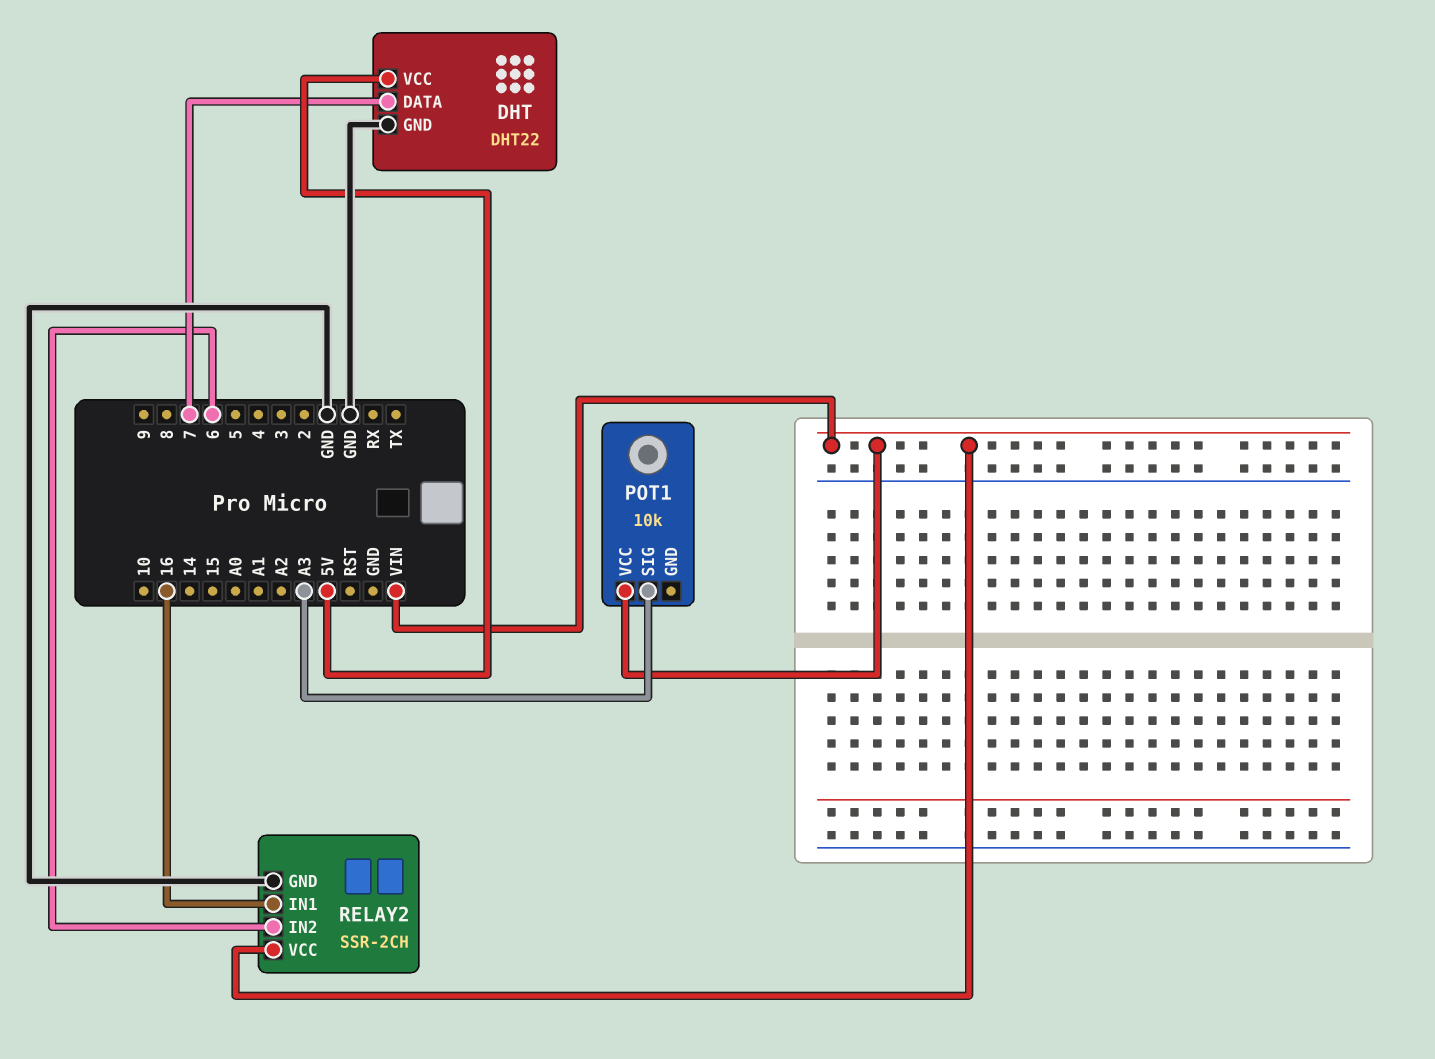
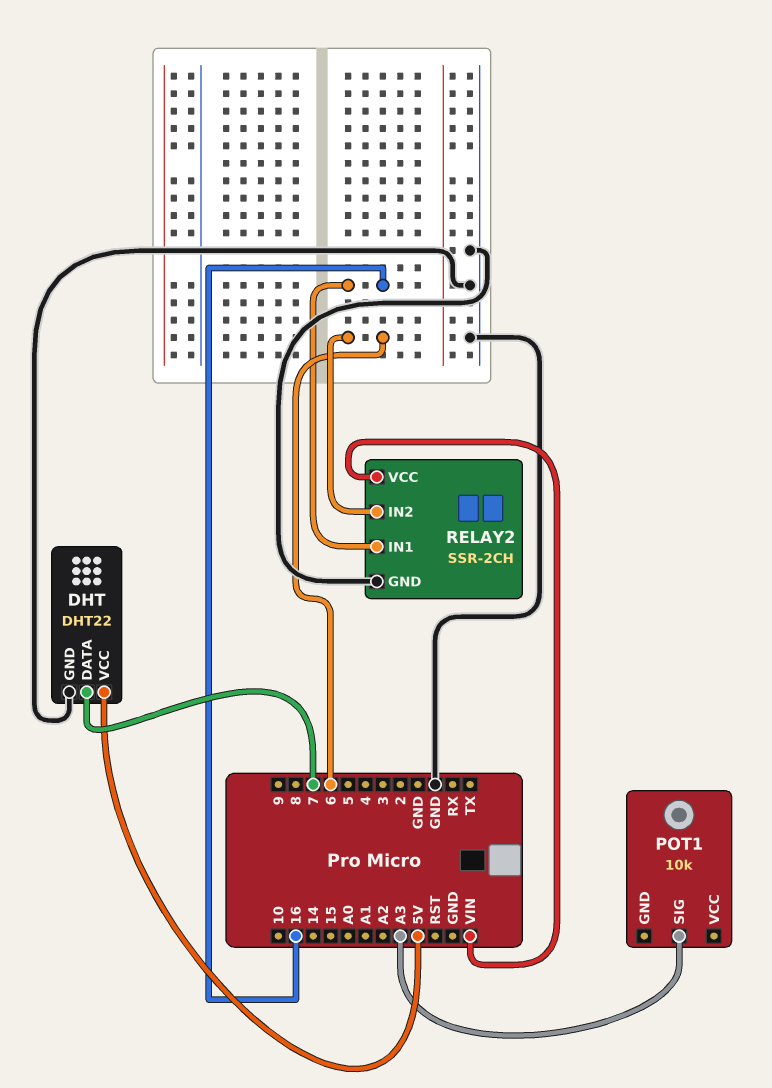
POT1 pin VCC: VIN -> none

